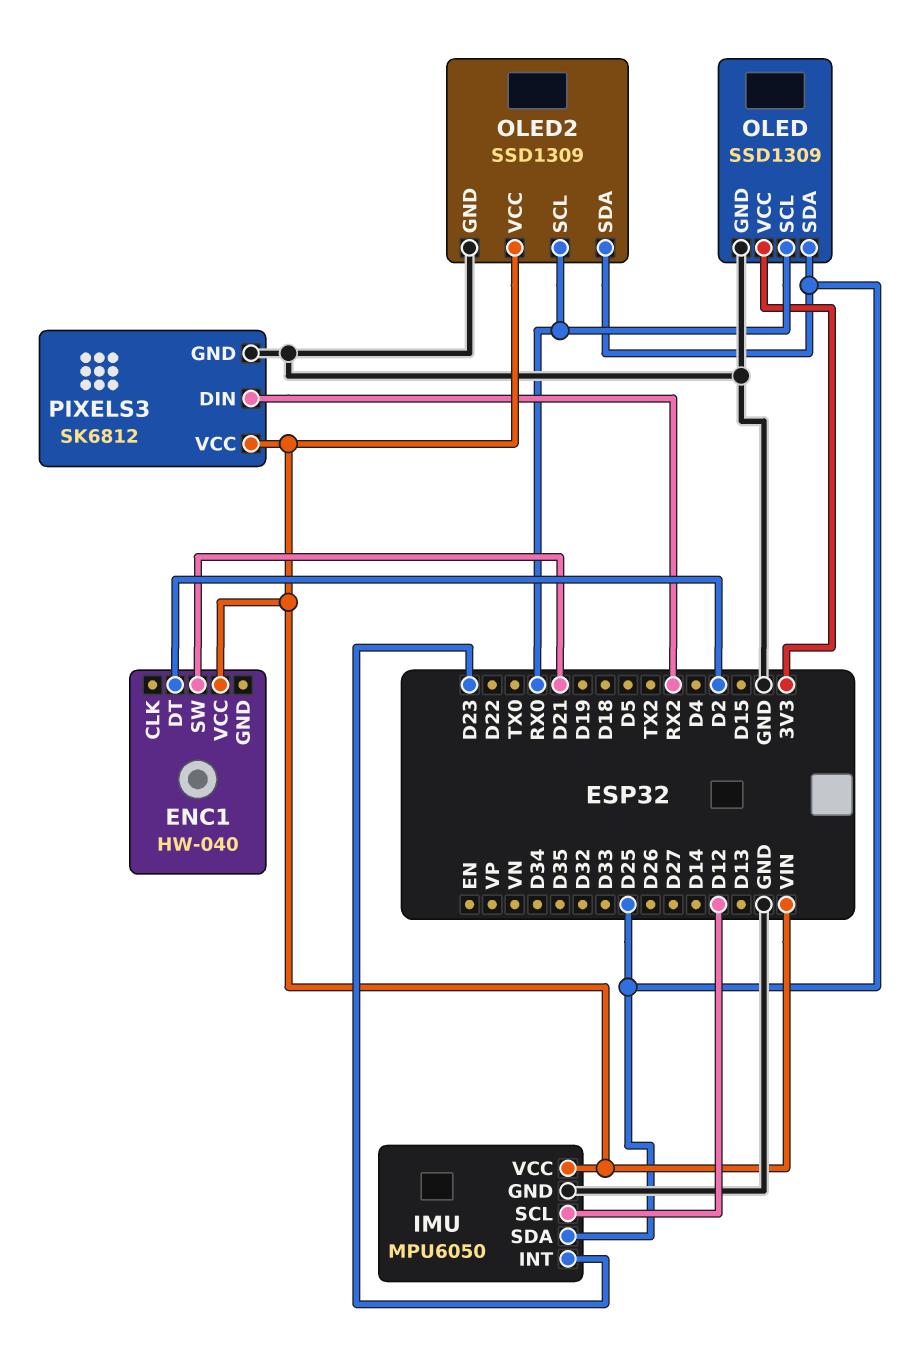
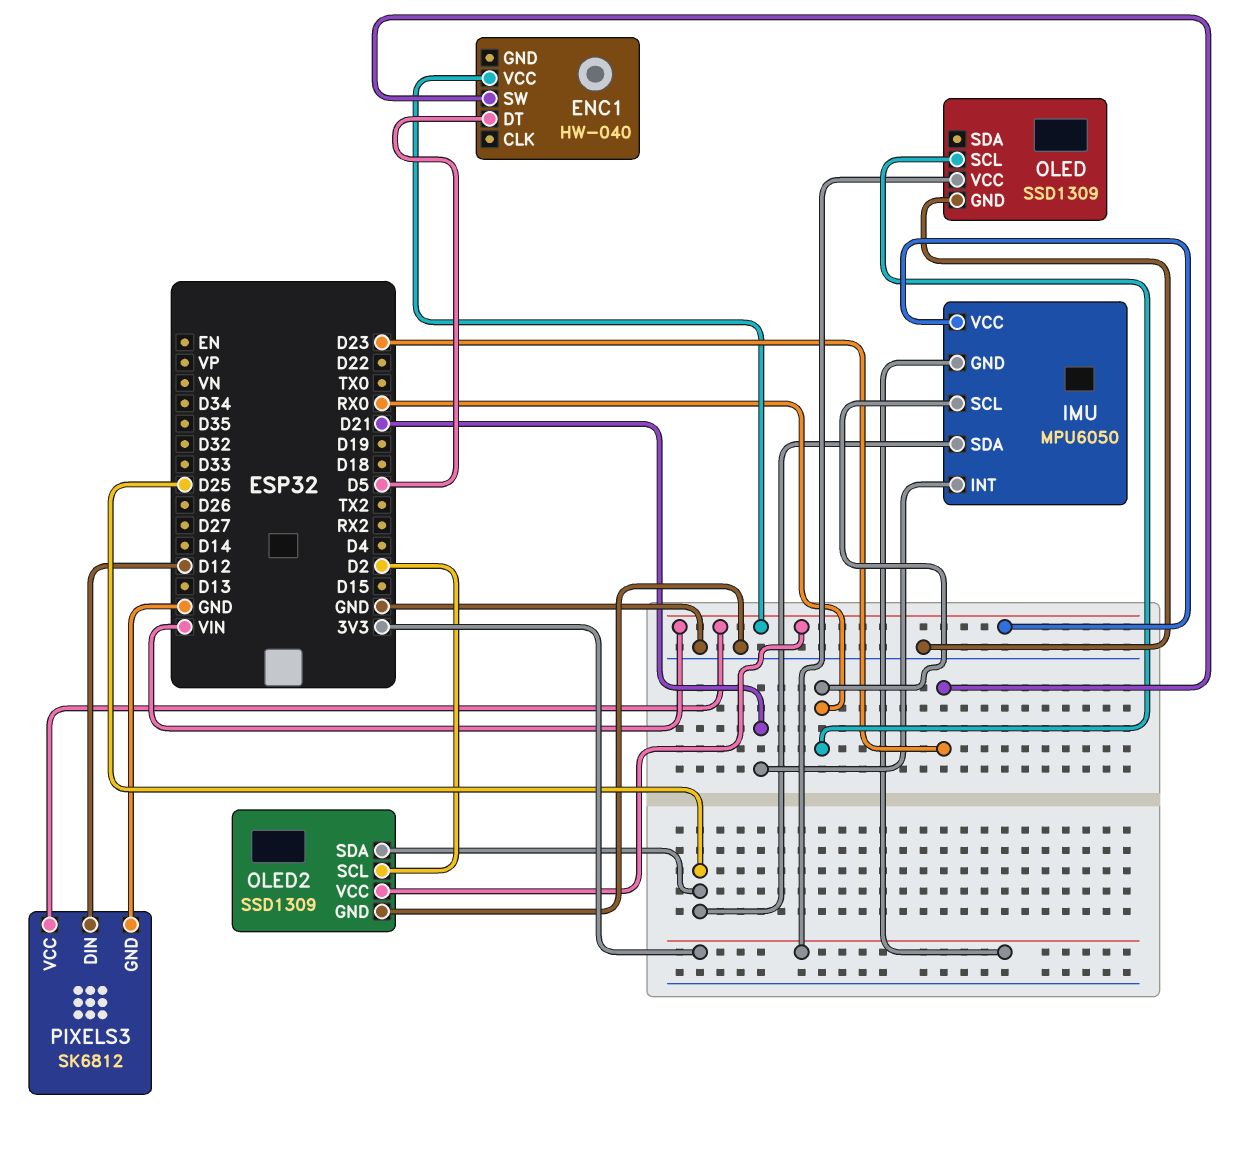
ENC1 pin DT: D2 -> D5
ENC1 pin SW: D21 -> D23
IMU pin GND: GND -> 3V3
IMU pin INT: D23 -> D21
IMU pin SCL: D12 -> RX0
OLED pin SDA: D25 -> none
OLED2 pin SCL: RX0 -> D2
PIXELS3 pin DIN: RX2 -> D12

